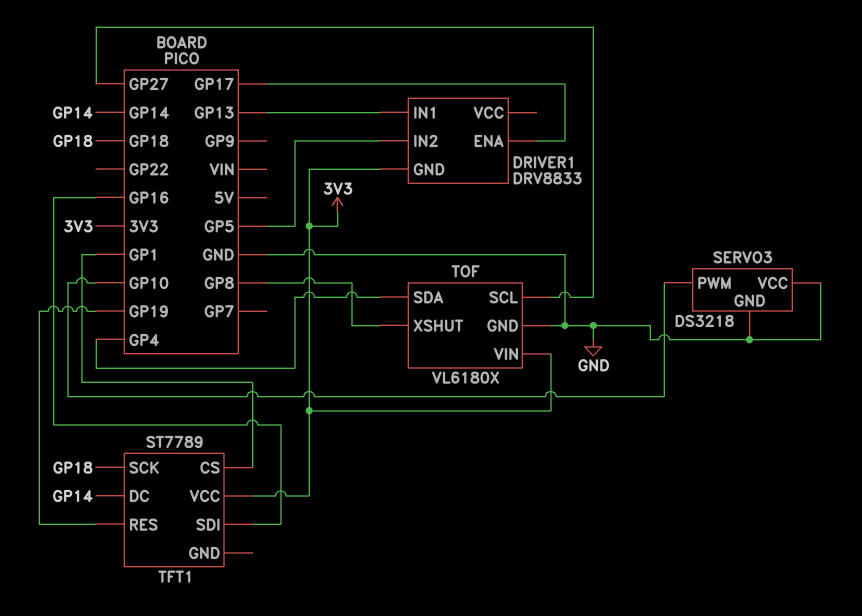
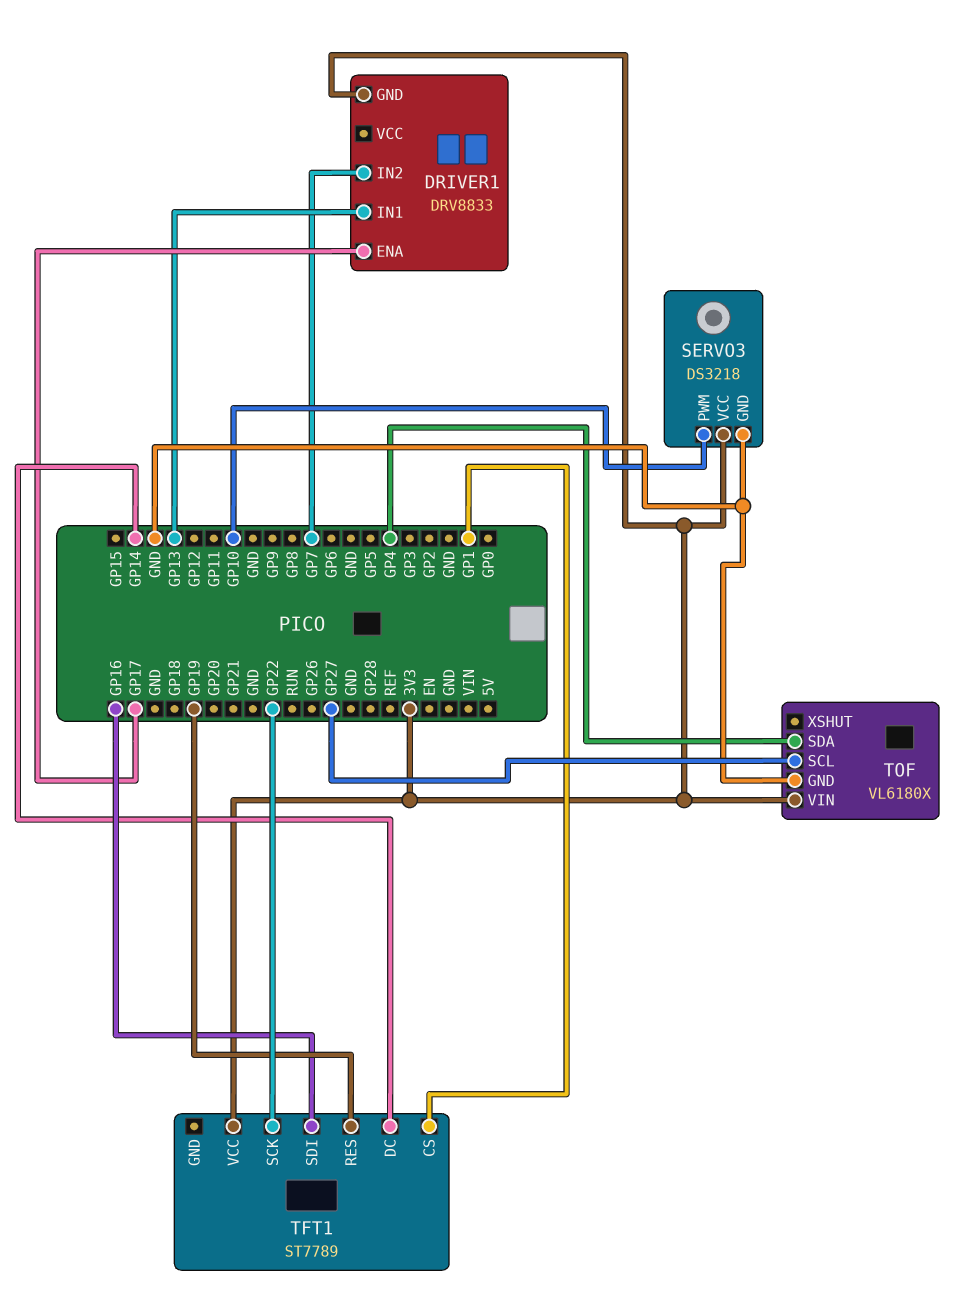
DRIVER1 pin IN2: GP5 -> GP7
SERVO3 pin VCC: GND -> 3V3
TFT1 pin SCK: GP18 -> GP22
TOF pin XSHUT: GP8 -> none

